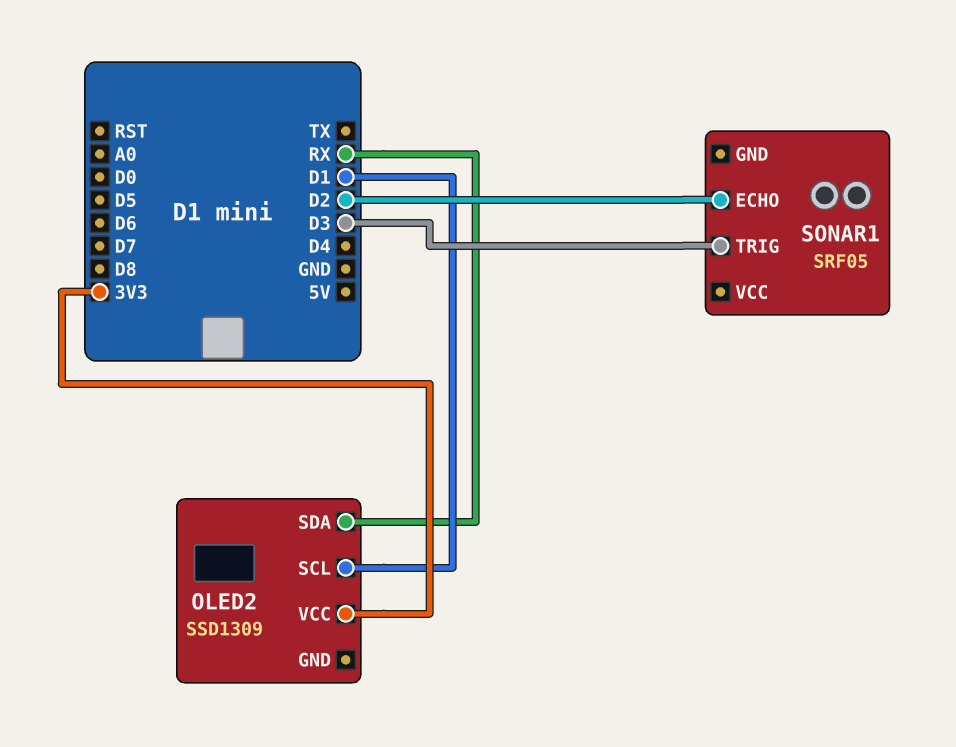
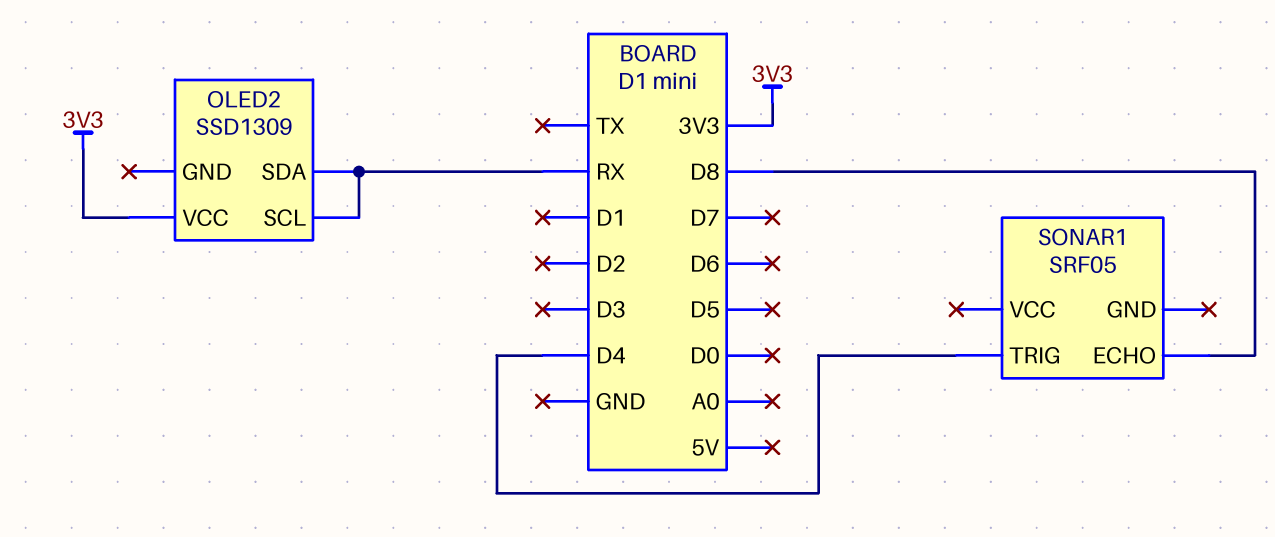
OLED2 pin SCL: D1 -> RX
SONAR1 pin ECHO: D2 -> D8
SONAR1 pin TRIG: D3 -> D4

